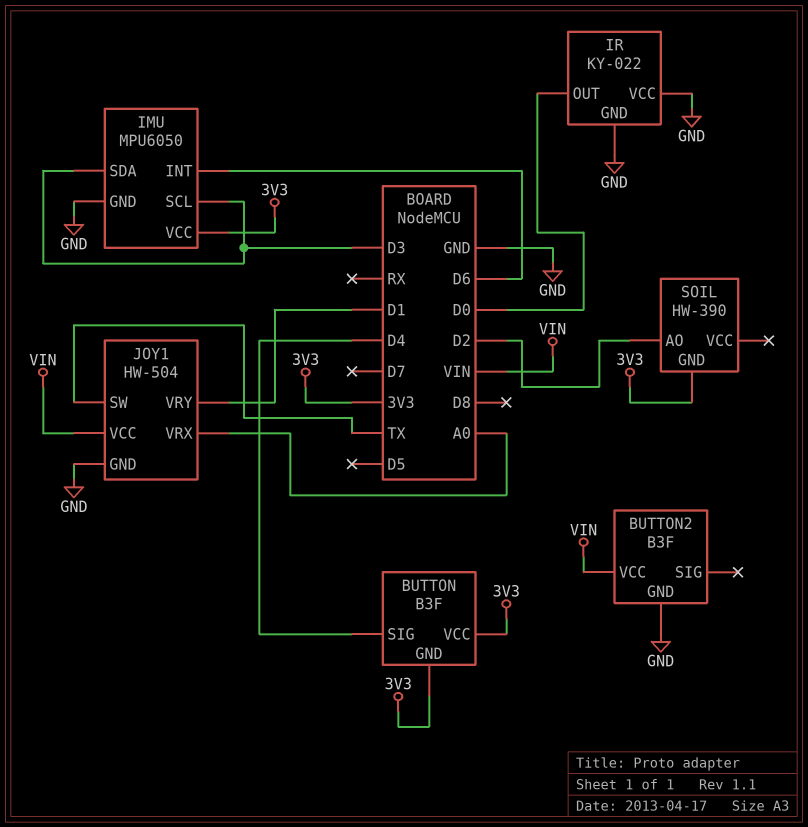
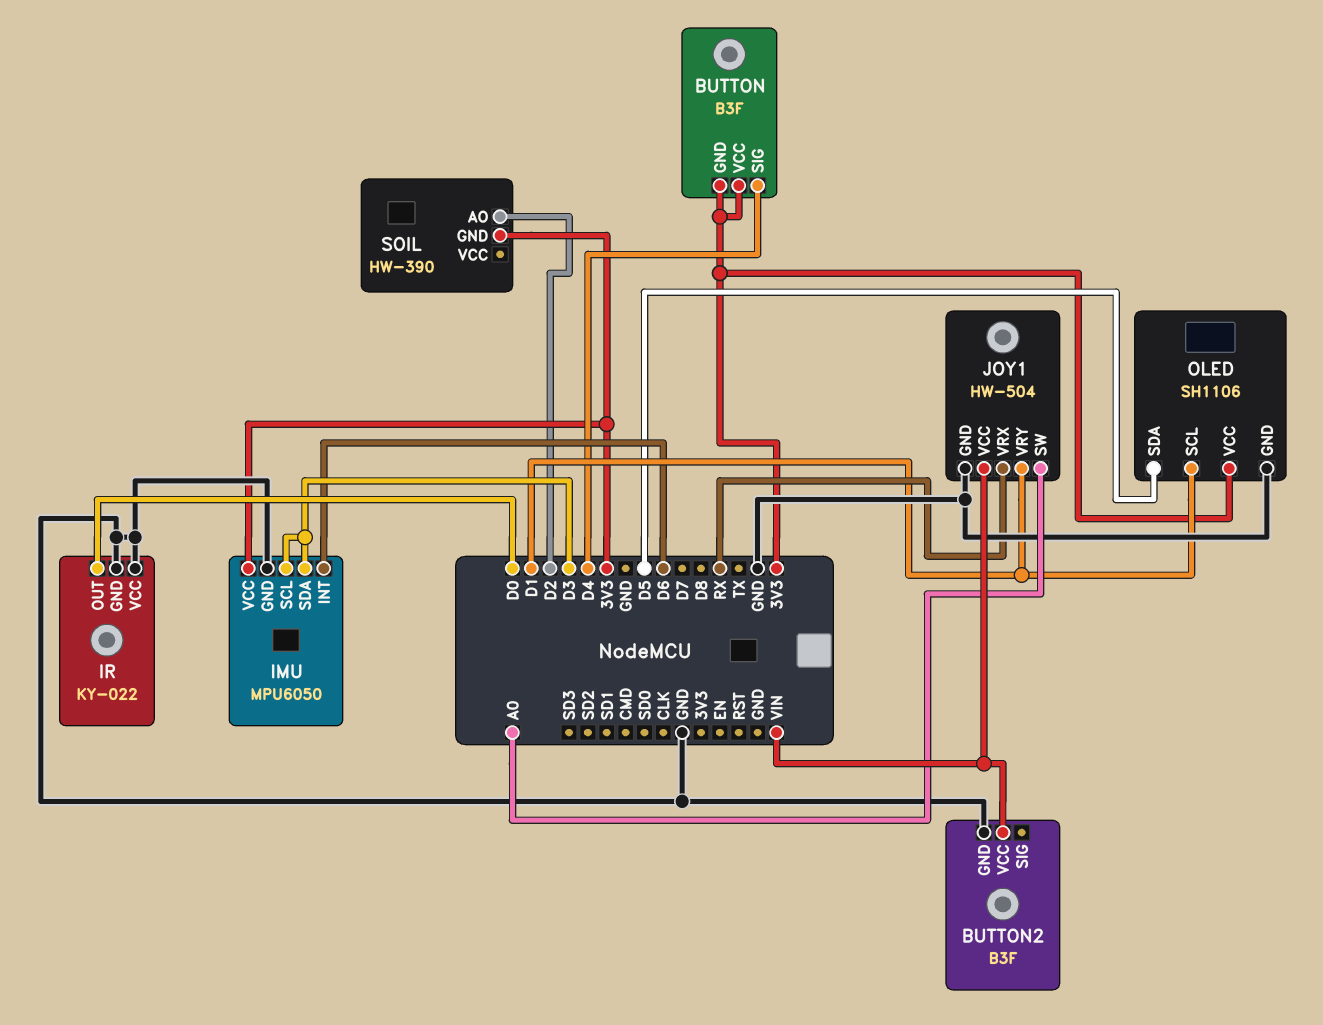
JOY1 pin SW: TX -> A0
JOY1 pin VRX: A0 -> RX
OLED: none -> SH1106
OLED pin GND: none -> GND
OLED pin SCL: none -> D1
OLED pin SDA: none -> D5
OLED pin VCC: none -> 3V3

